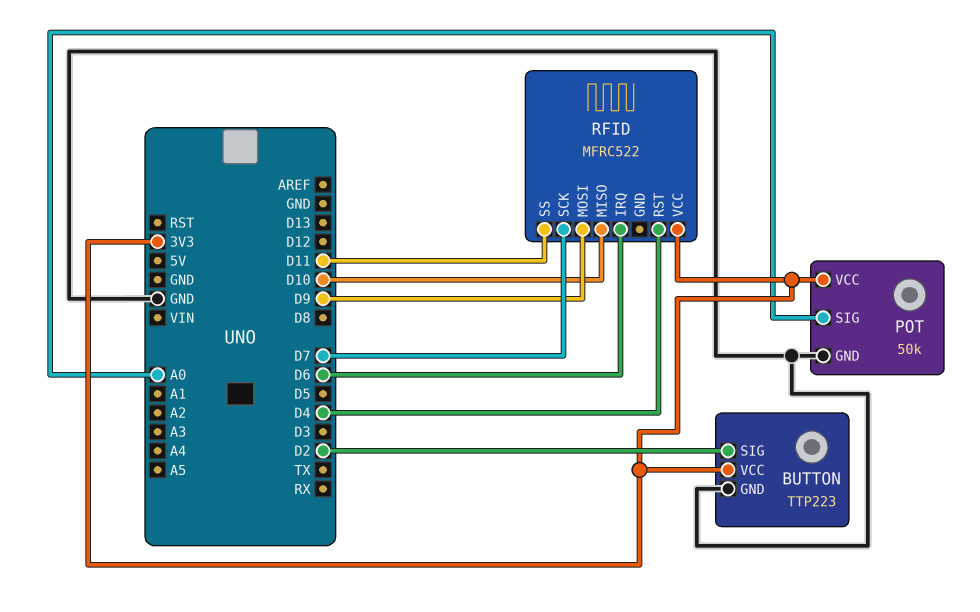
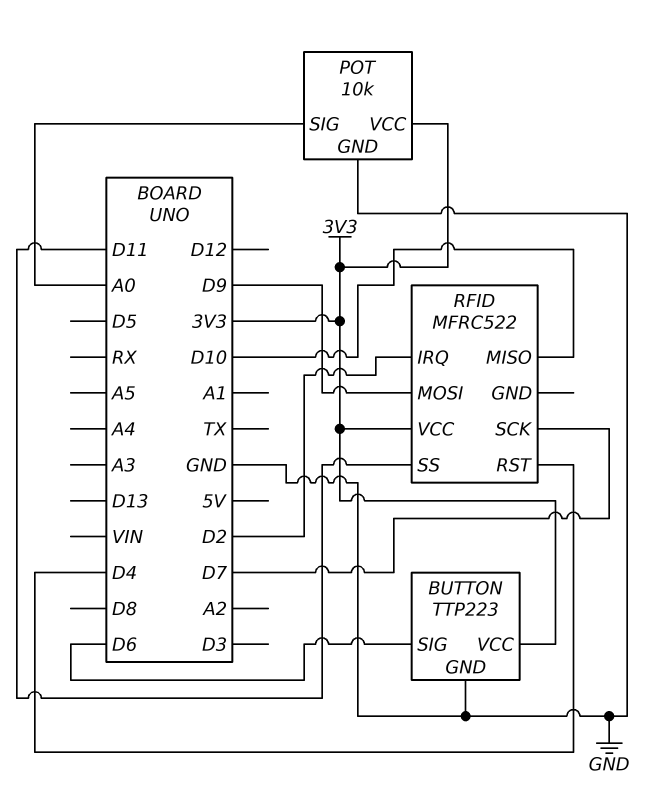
BUTTON pin SIG: D2 -> D6
POT: 50k -> 10k
RFID pin IRQ: D6 -> D2

